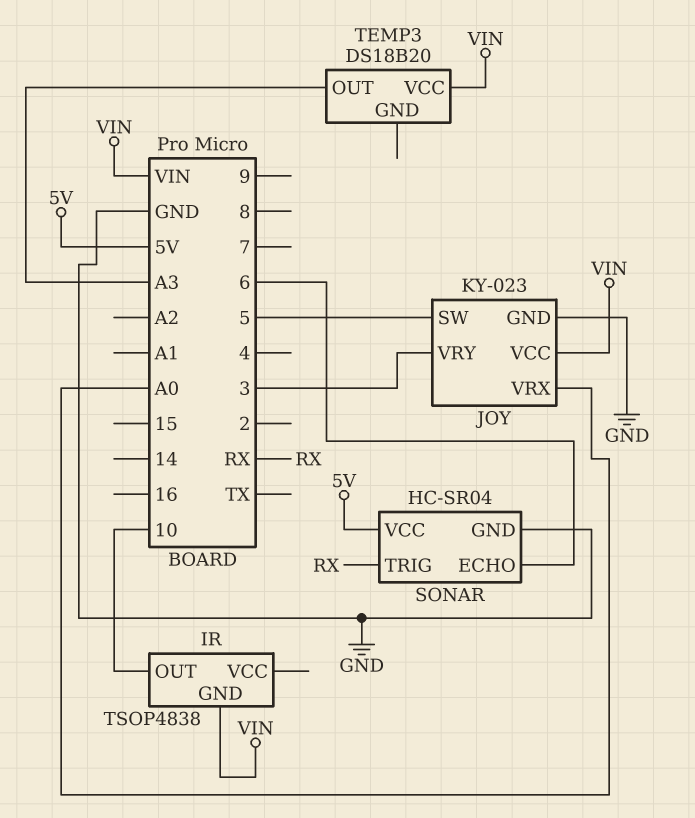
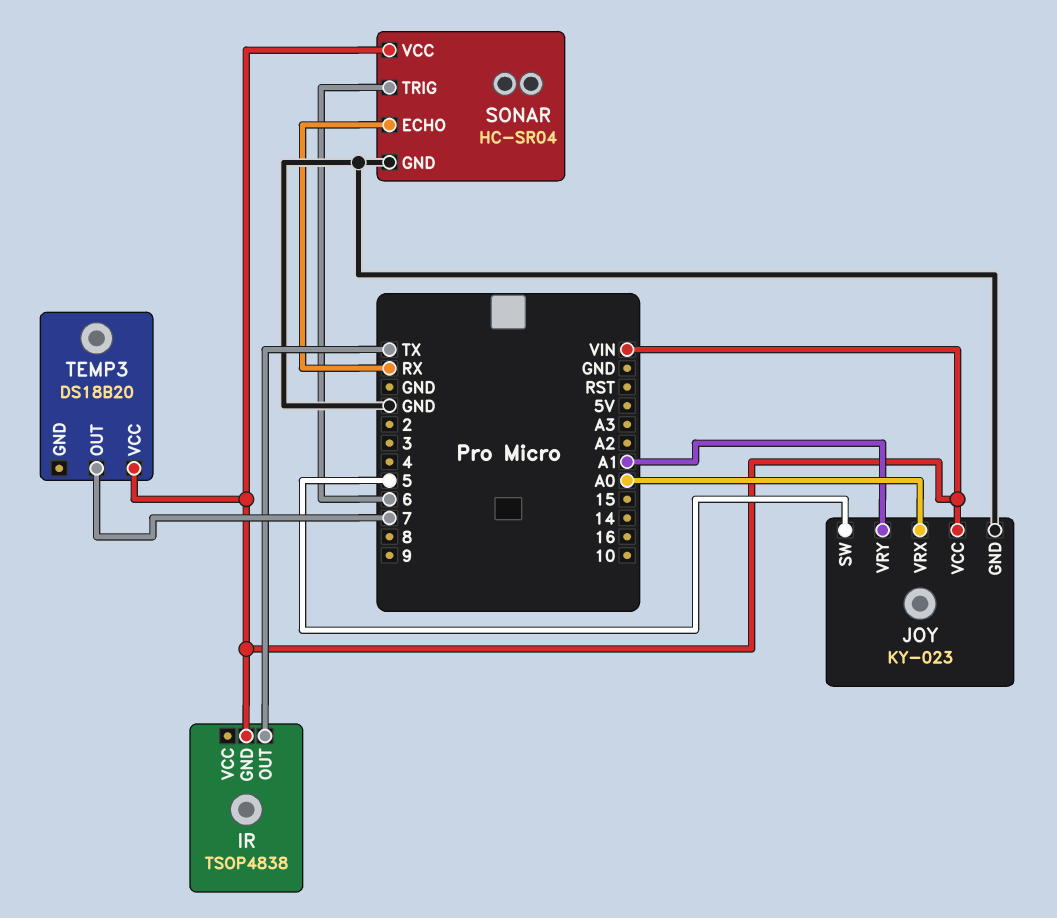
IR pin OUT: 10 -> TX
JOY pin VRY: 3 -> A1
SONAR pin ECHO: 6 -> RX
SONAR pin TRIG: RX -> 6
SONAR pin VCC: 5V -> VIN
TEMP3 pin OUT: A3 -> 7

